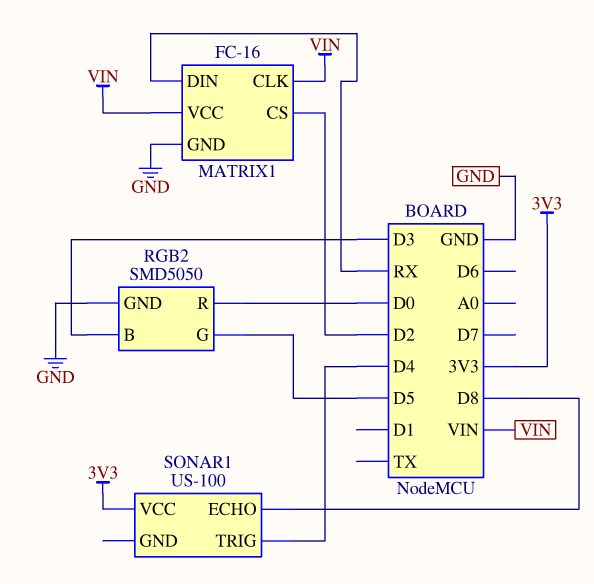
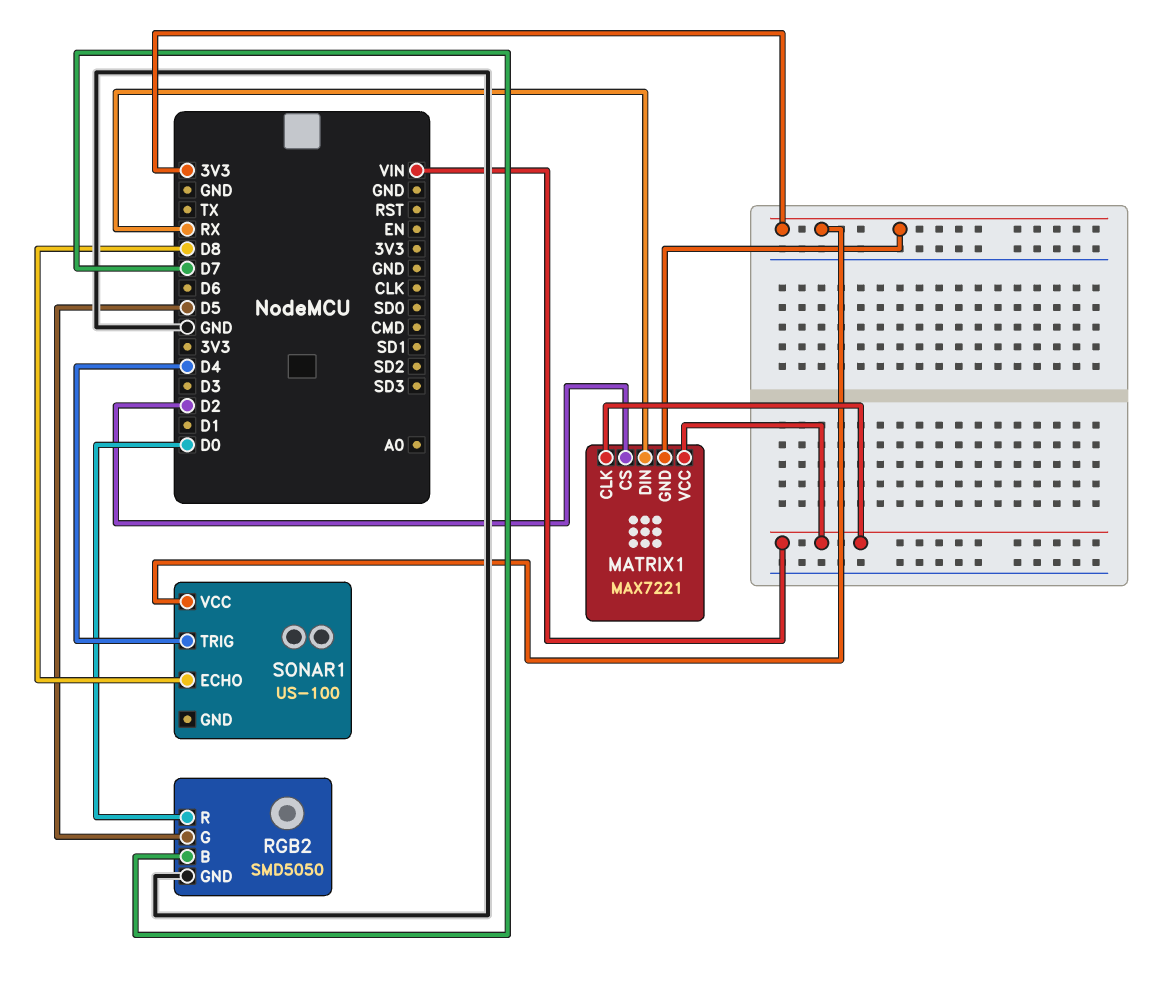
MATRIX1: FC-16 -> MAX7221
MATRIX1 pin GND: GND -> 3V3
RGB2 pin B: D3 -> D7

